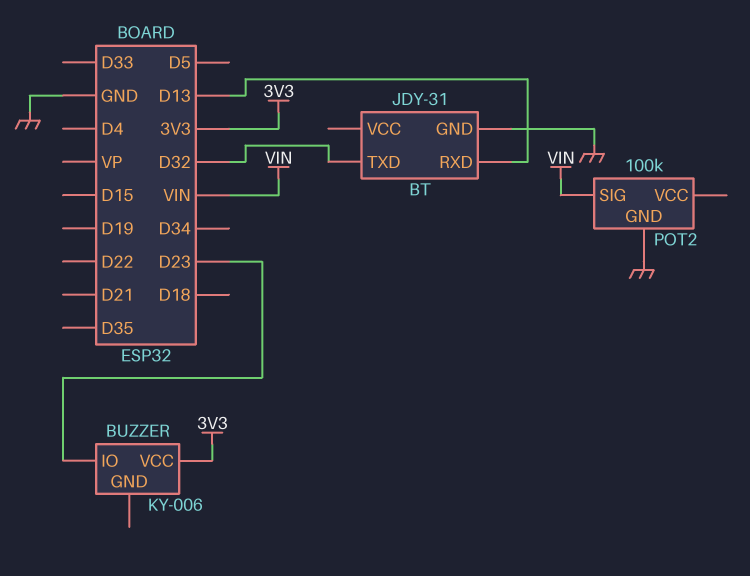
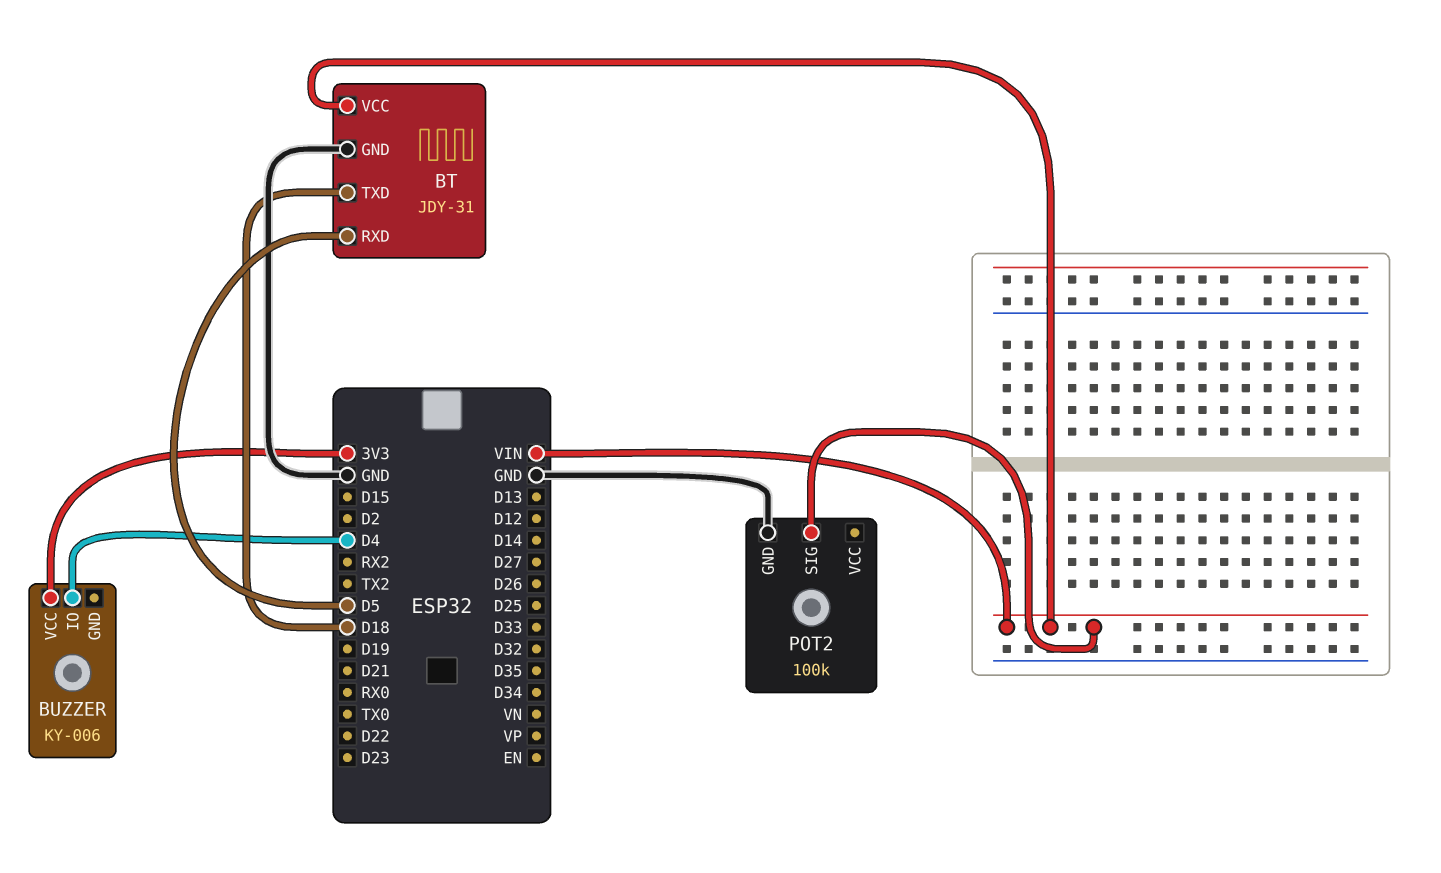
BT pin RXD: D13 -> D5
BT pin TXD: D32 -> D18
BT pin VCC: none -> VIN
BUZZER pin IO: D23 -> D4

